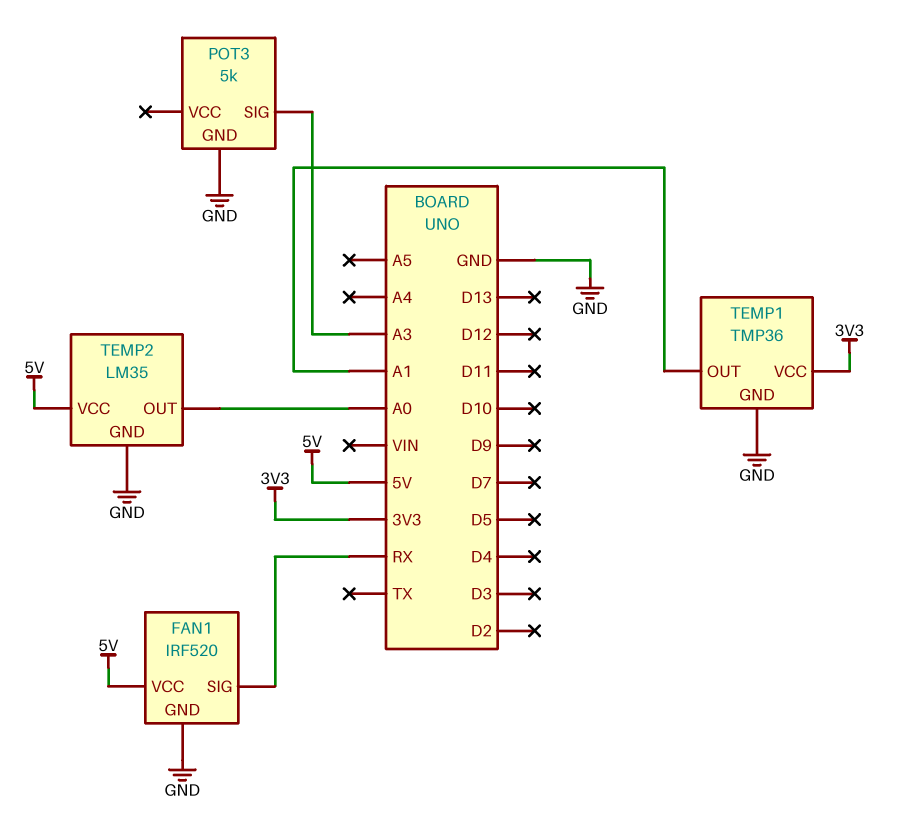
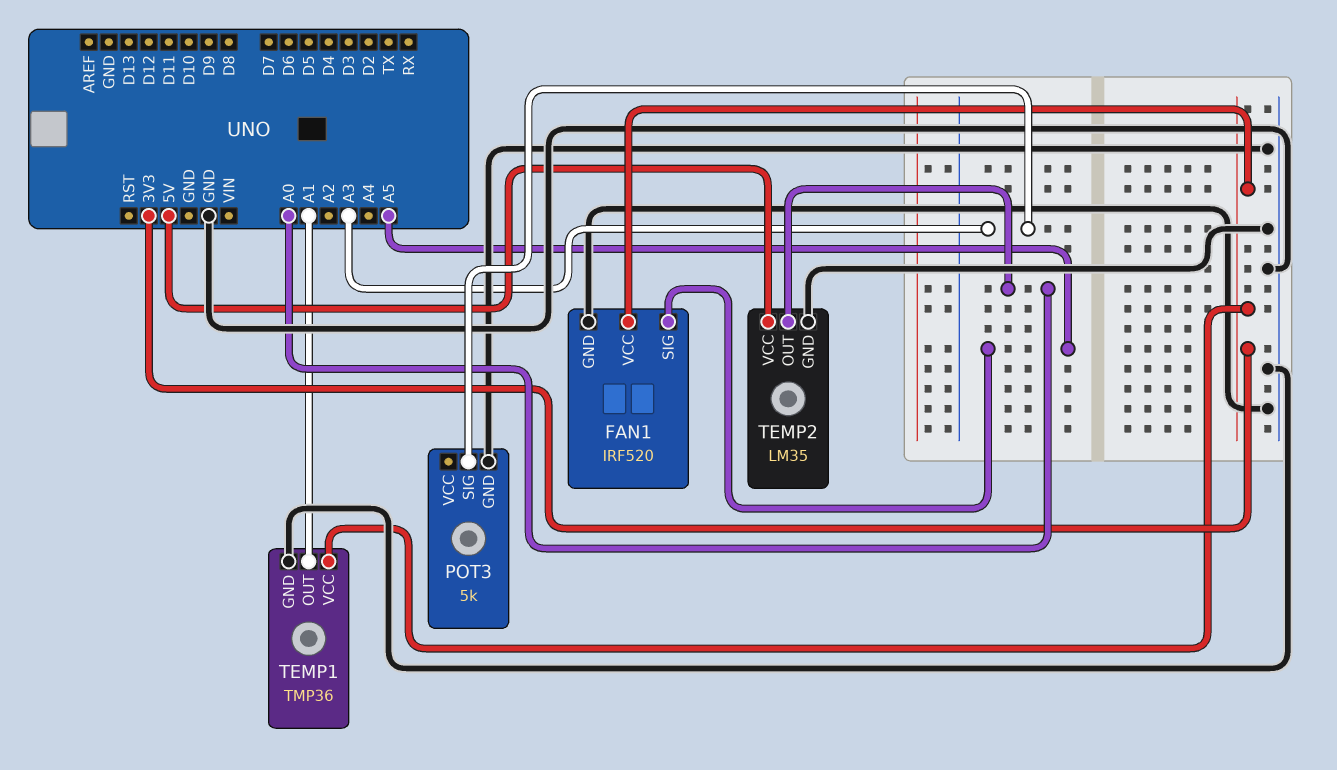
FAN1 pin SIG: RX -> A5
FAN1 pin VCC: 5V -> 3V3

